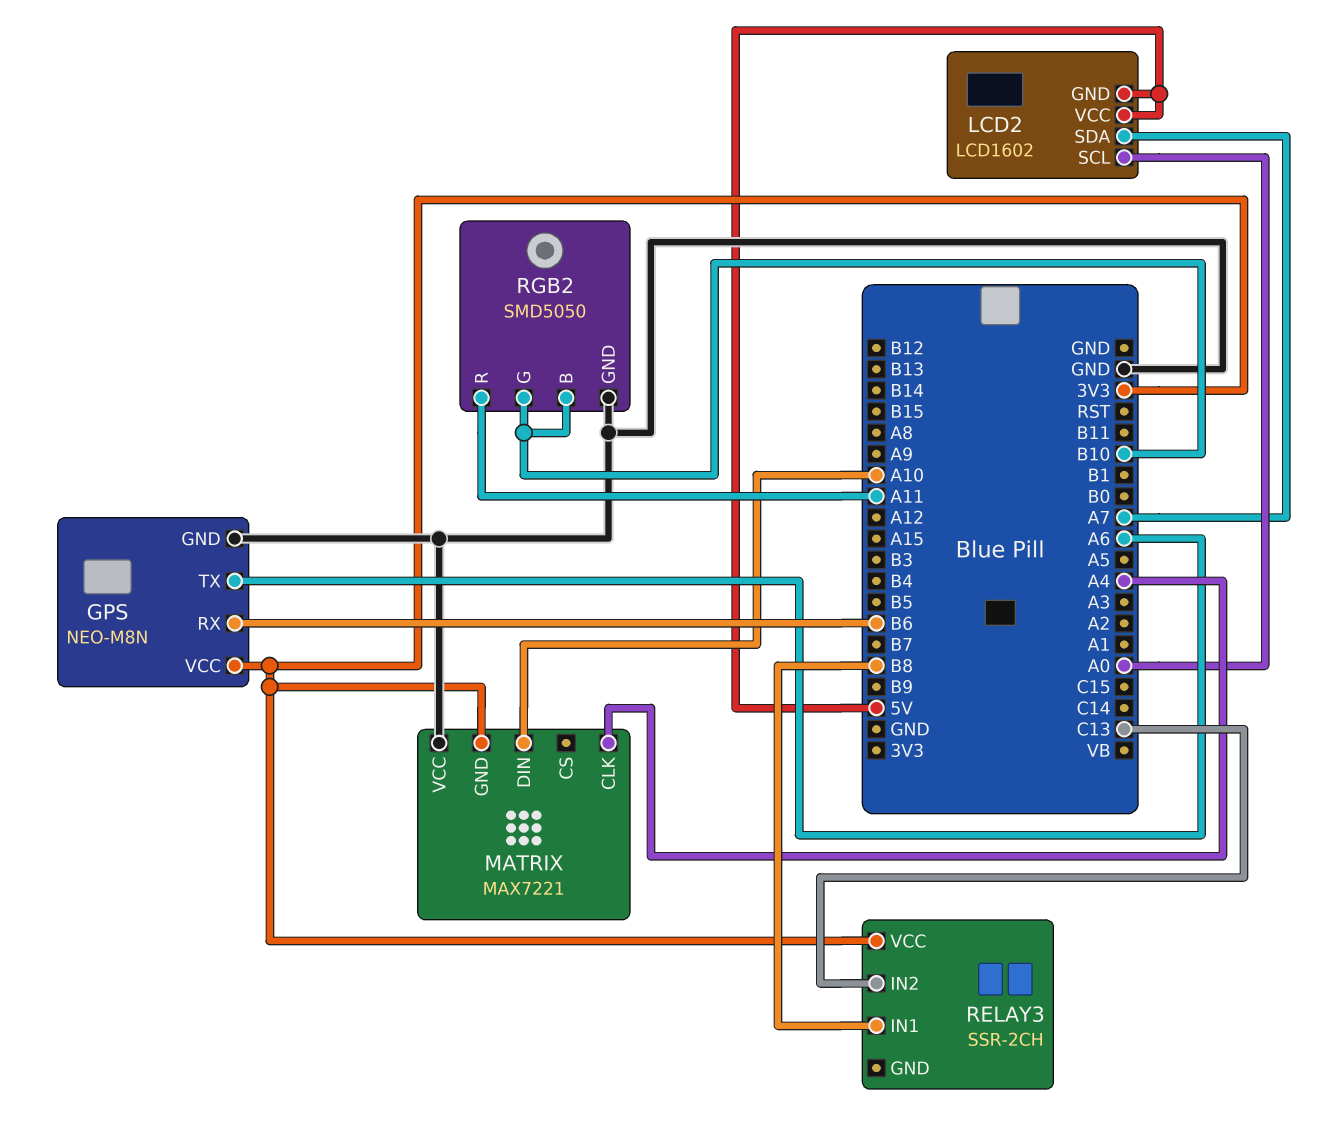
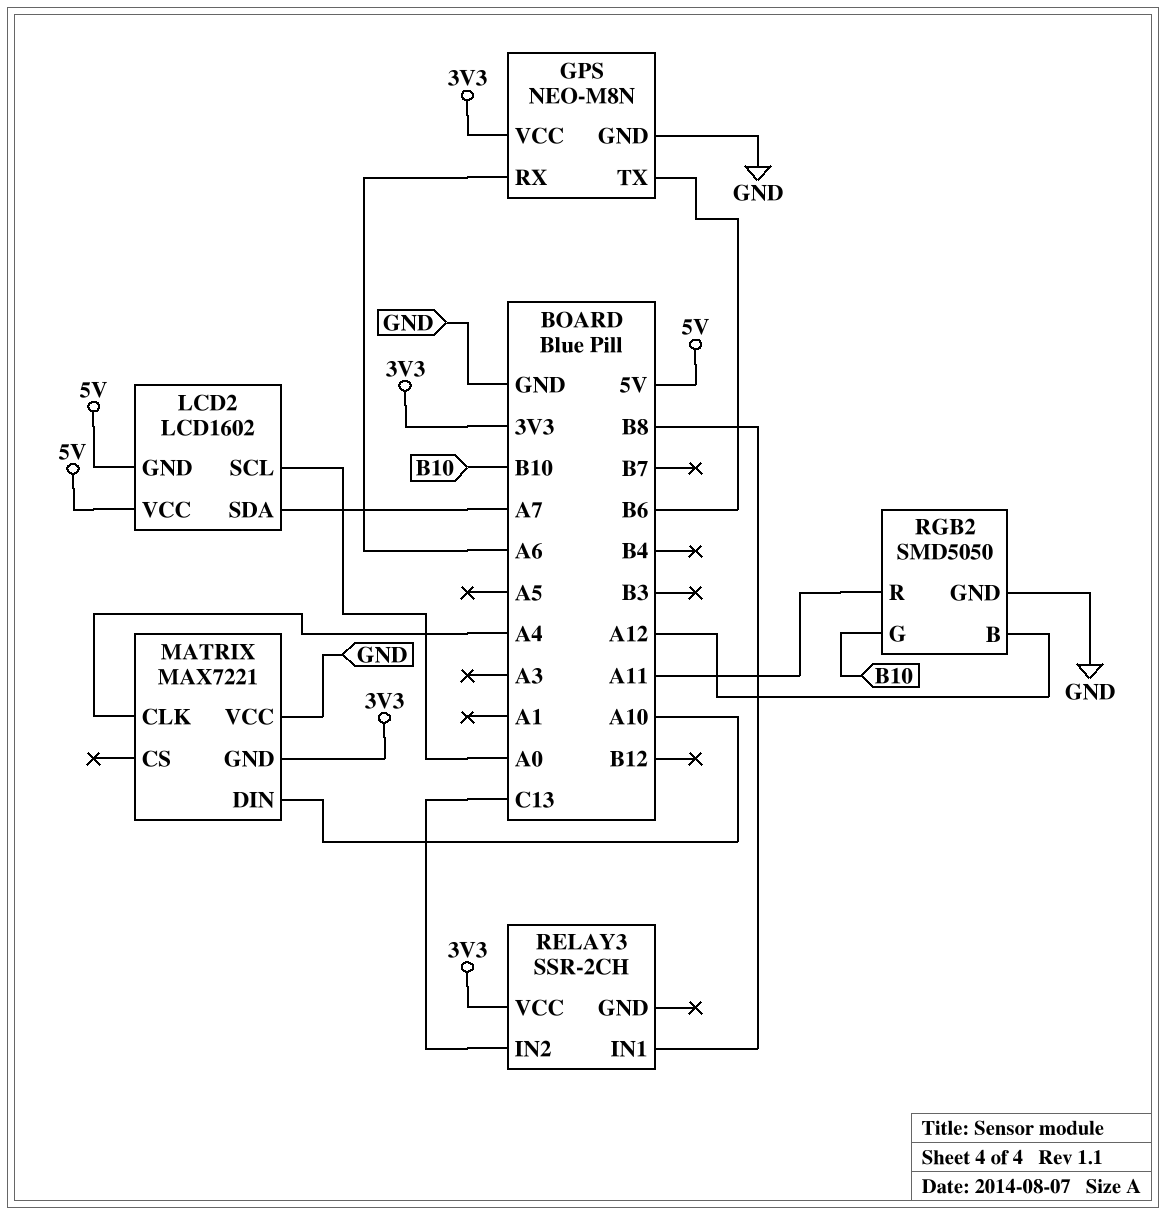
GPS pin RX: B6 -> A6
GPS pin TX: A6 -> B6
RGB2 pin B: B10 -> A12

